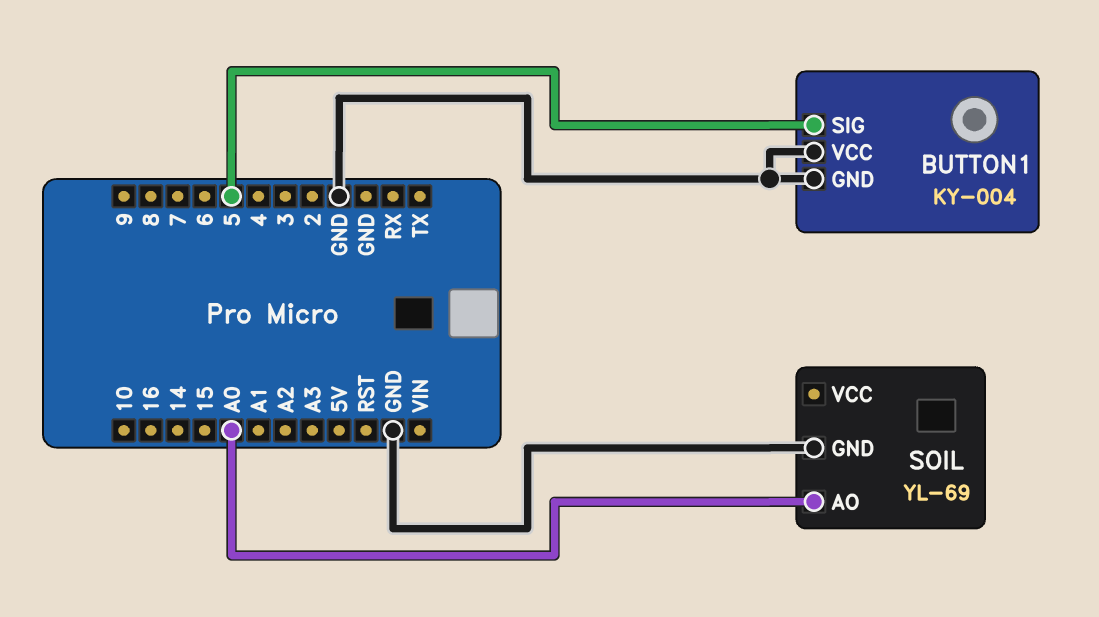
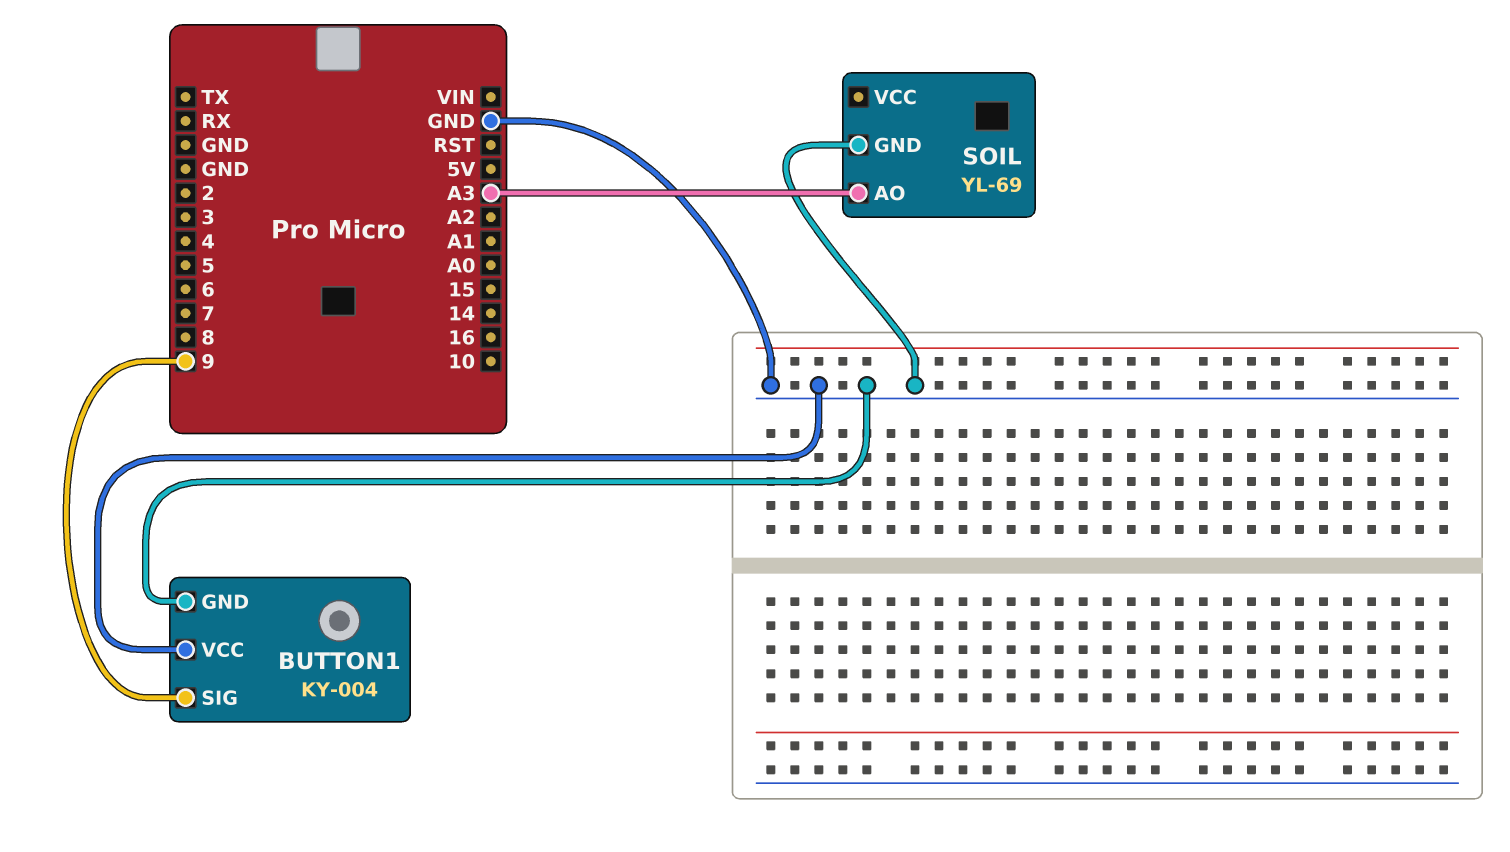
BUTTON1 pin SIG: 5 -> 9
SOIL pin AO: A0 -> A3

